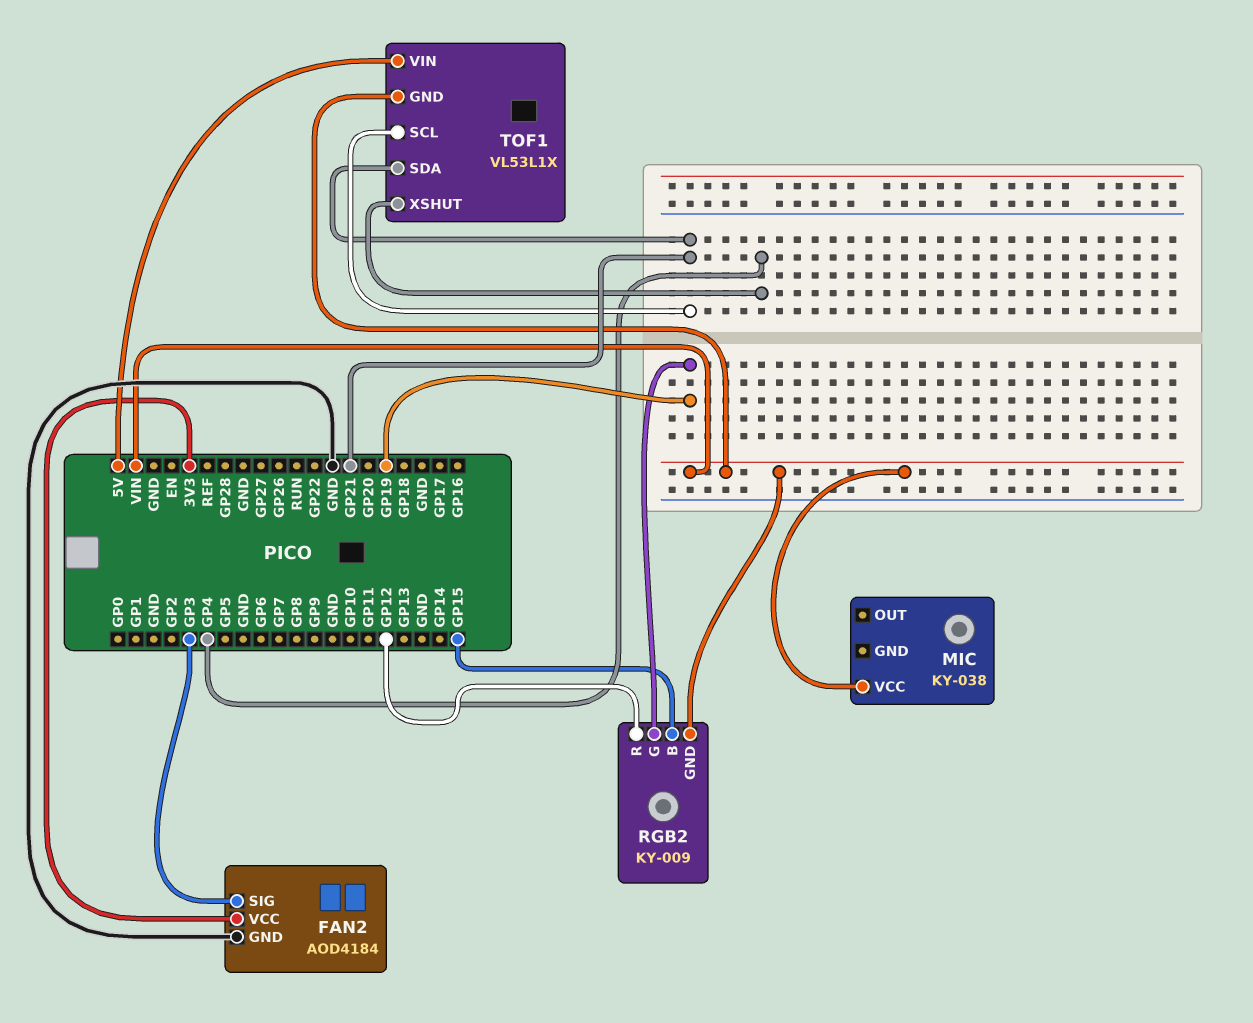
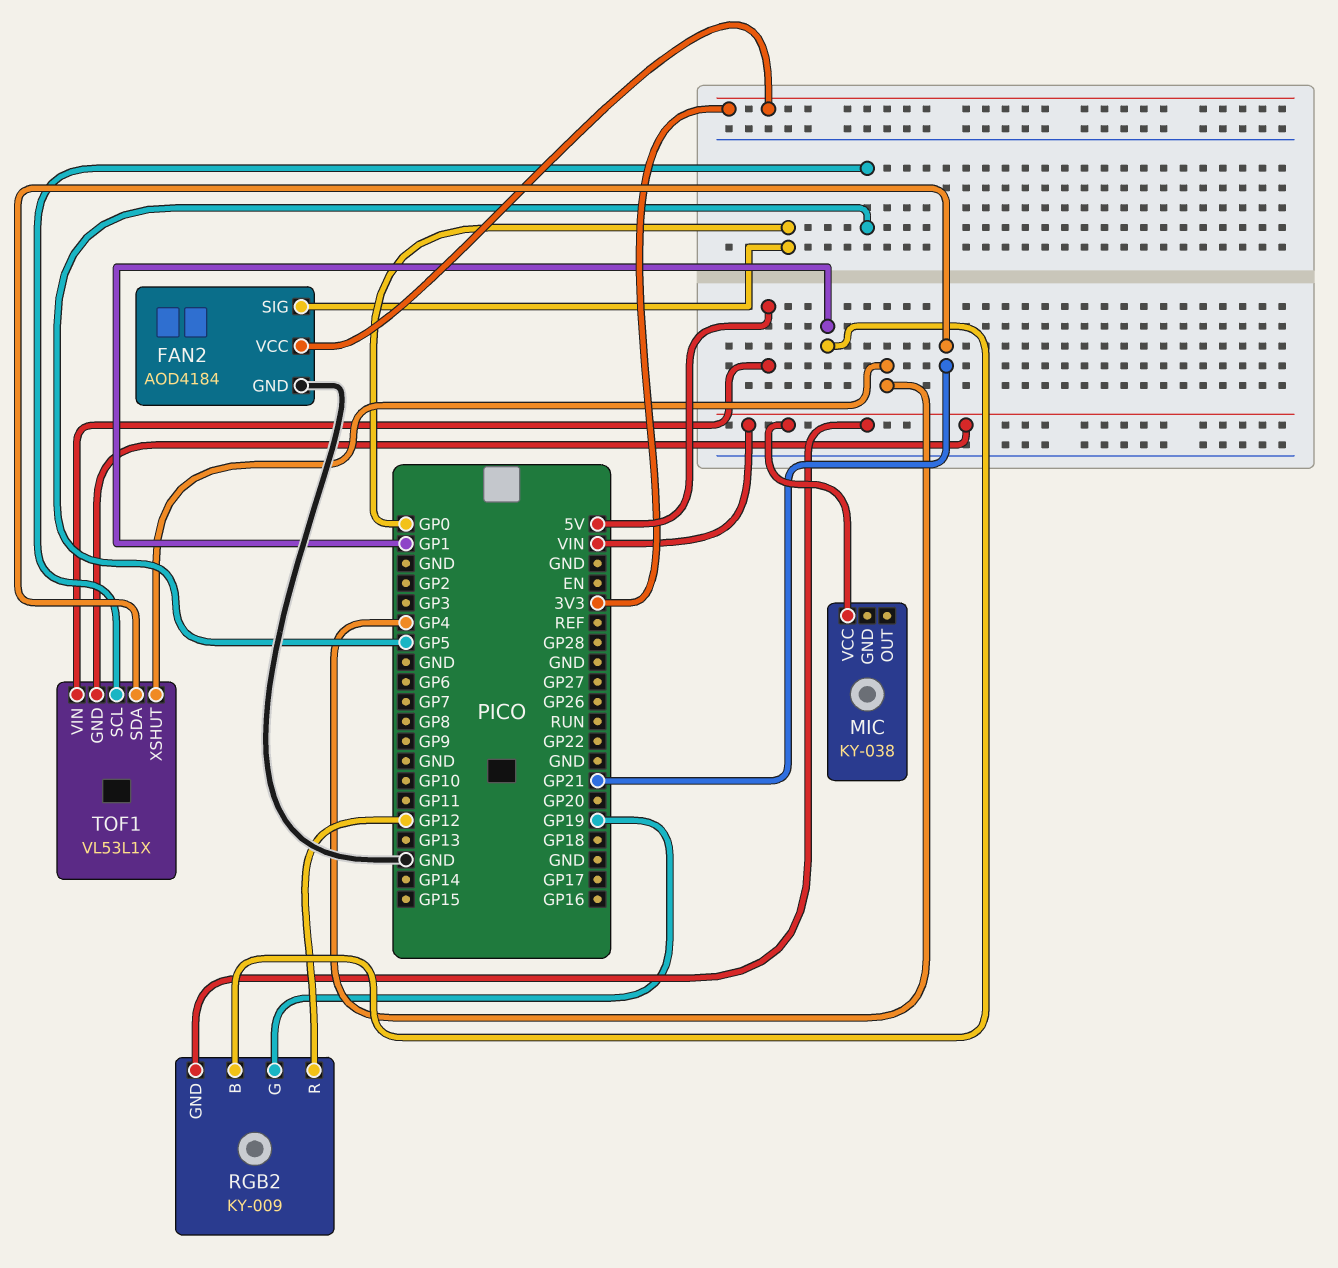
FAN2 pin SIG: GP3 -> GP0
RGB2 pin B: GP15 -> GP1
TOF1 pin SCL: GP21 -> GP5

